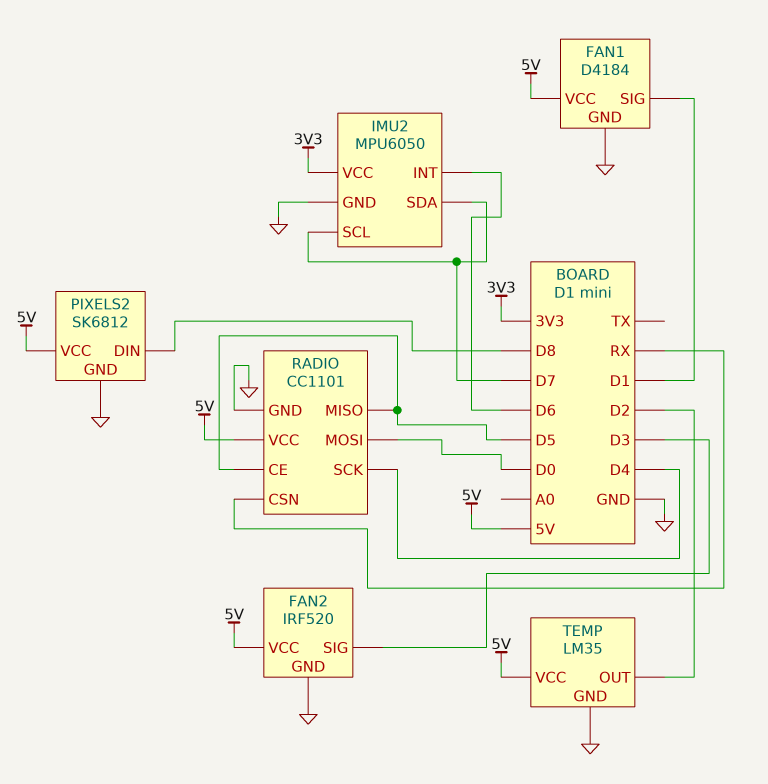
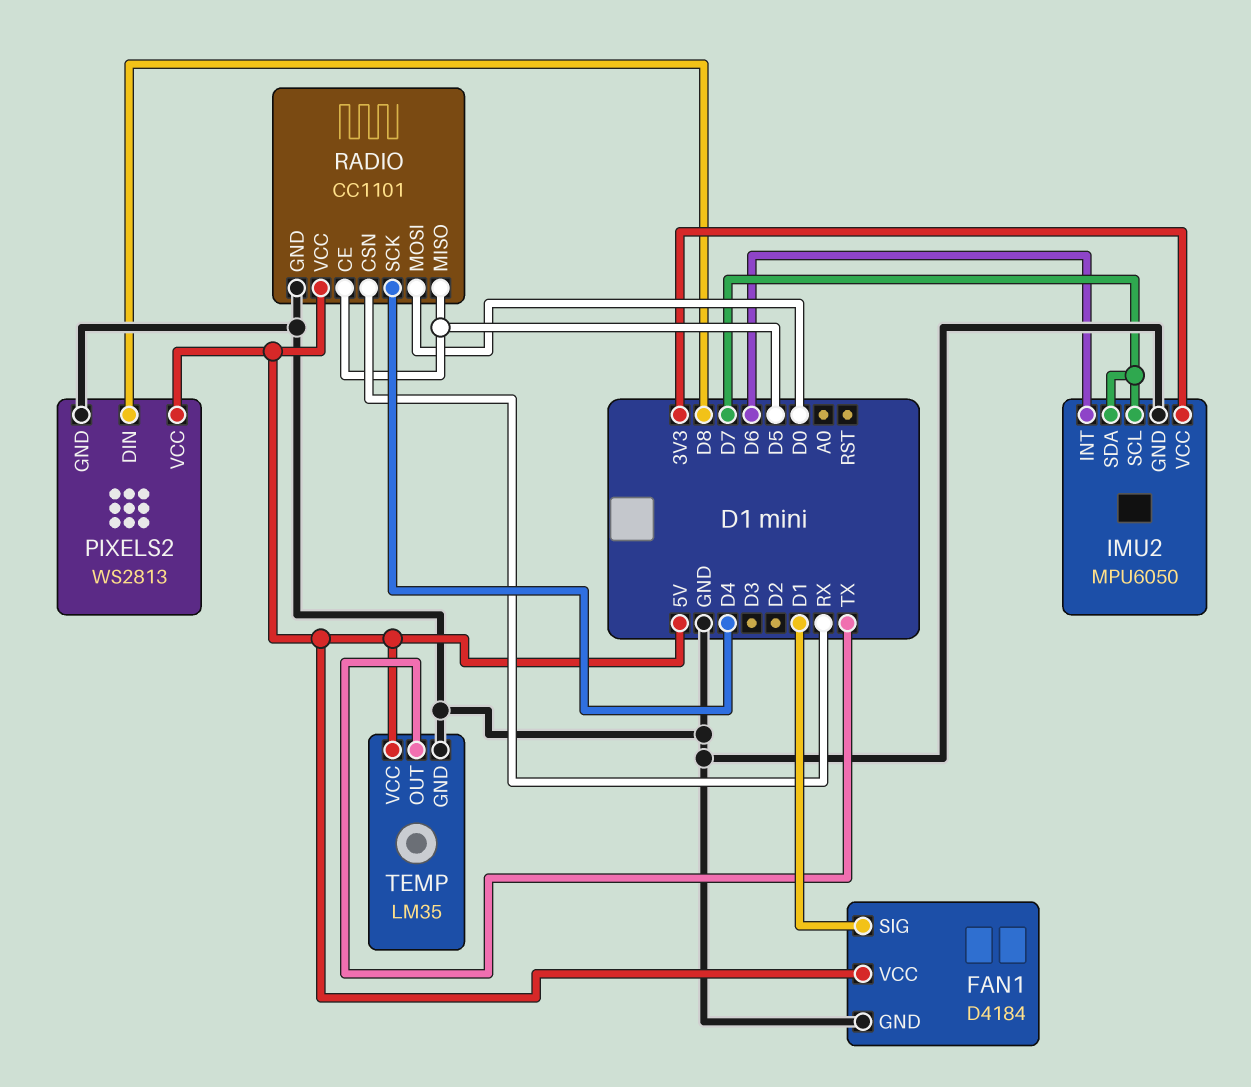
FAN2: IRF520 -> none
FAN2 pin GND: GND -> none
FAN2 pin SIG: D3 -> none
FAN2 pin VCC: 5V -> none
PIXELS2: SK6812 -> WS2813
TEMP pin OUT: D2 -> TX

